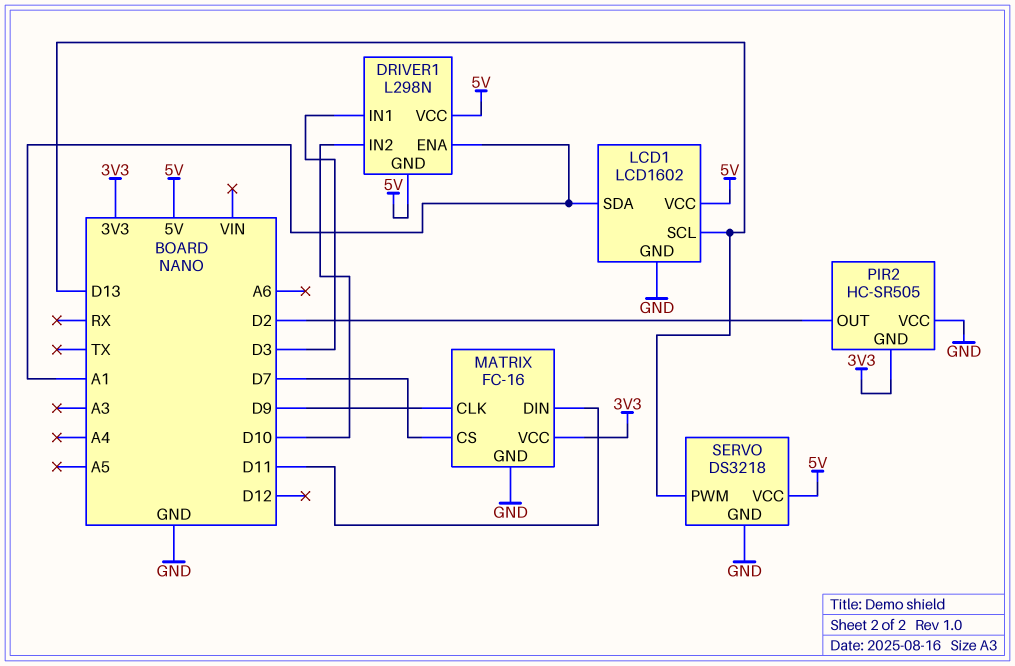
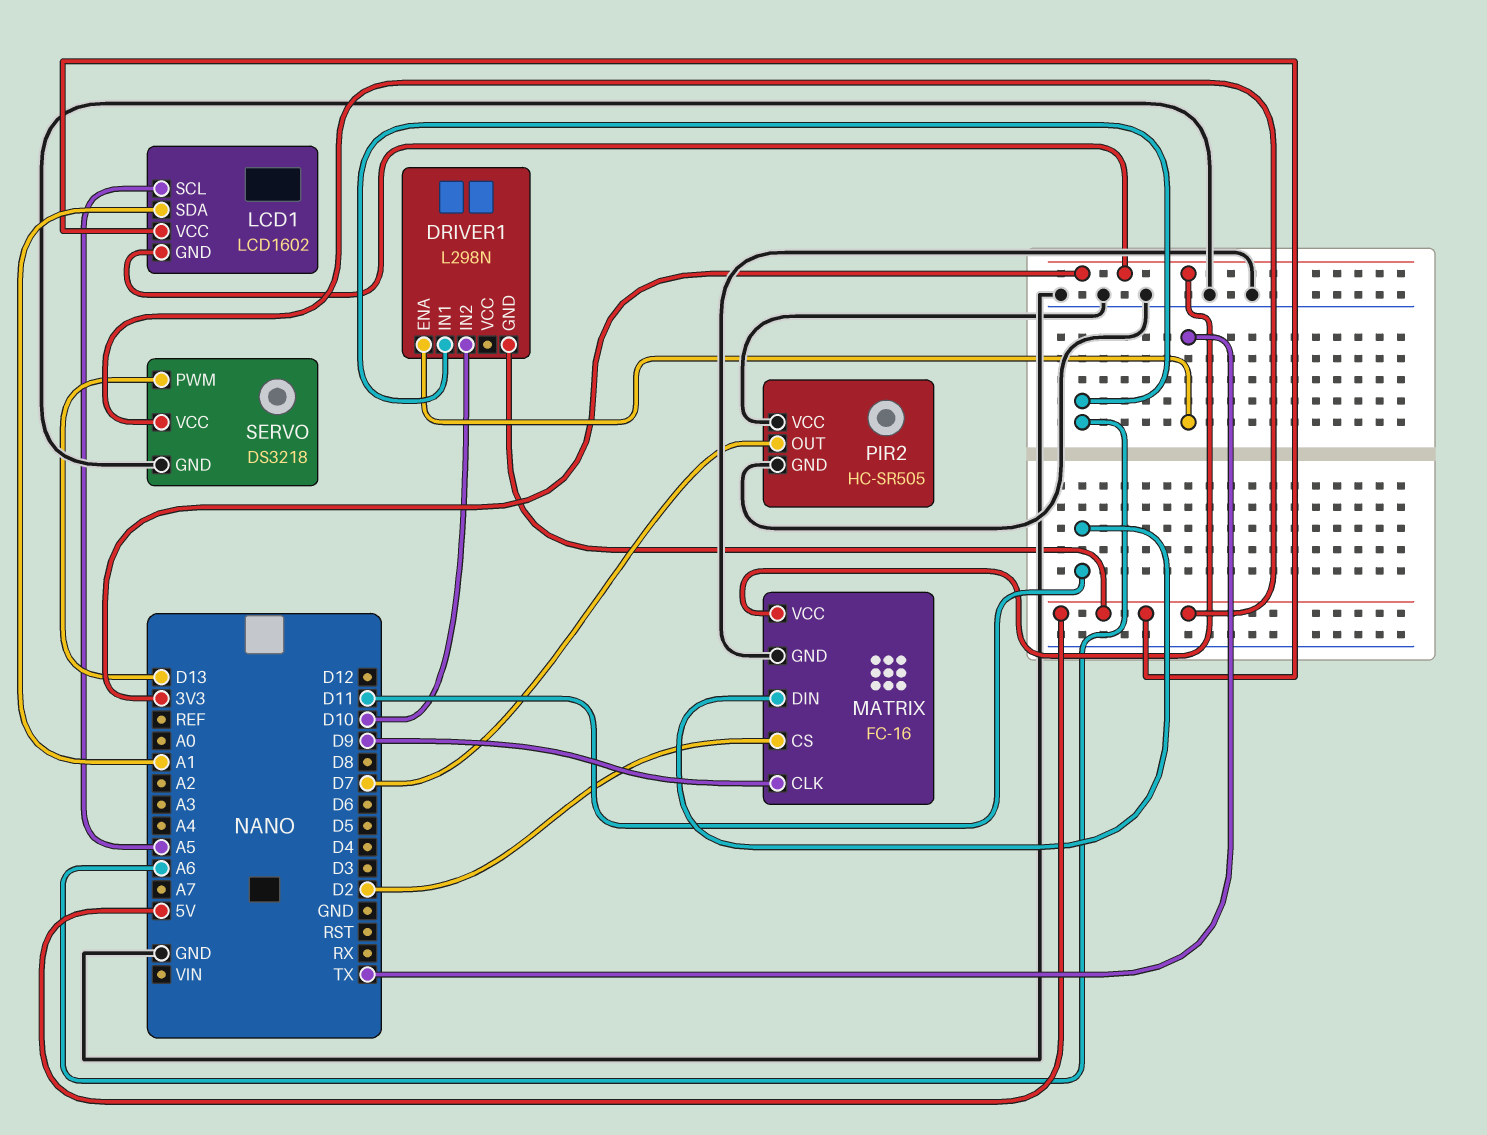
DRIVER1 pin ENA: A1 -> TX
DRIVER1 pin IN1: D3 -> A6
DRIVER1 pin VCC: 5V -> none
LCD1 pin GND: GND -> 3V3
LCD1 pin SCL: D13 -> A5
MATRIX pin CS: D7 -> D2
PIR2 pin GND: 3V3 -> GND
PIR2 pin OUT: D2 -> D7

